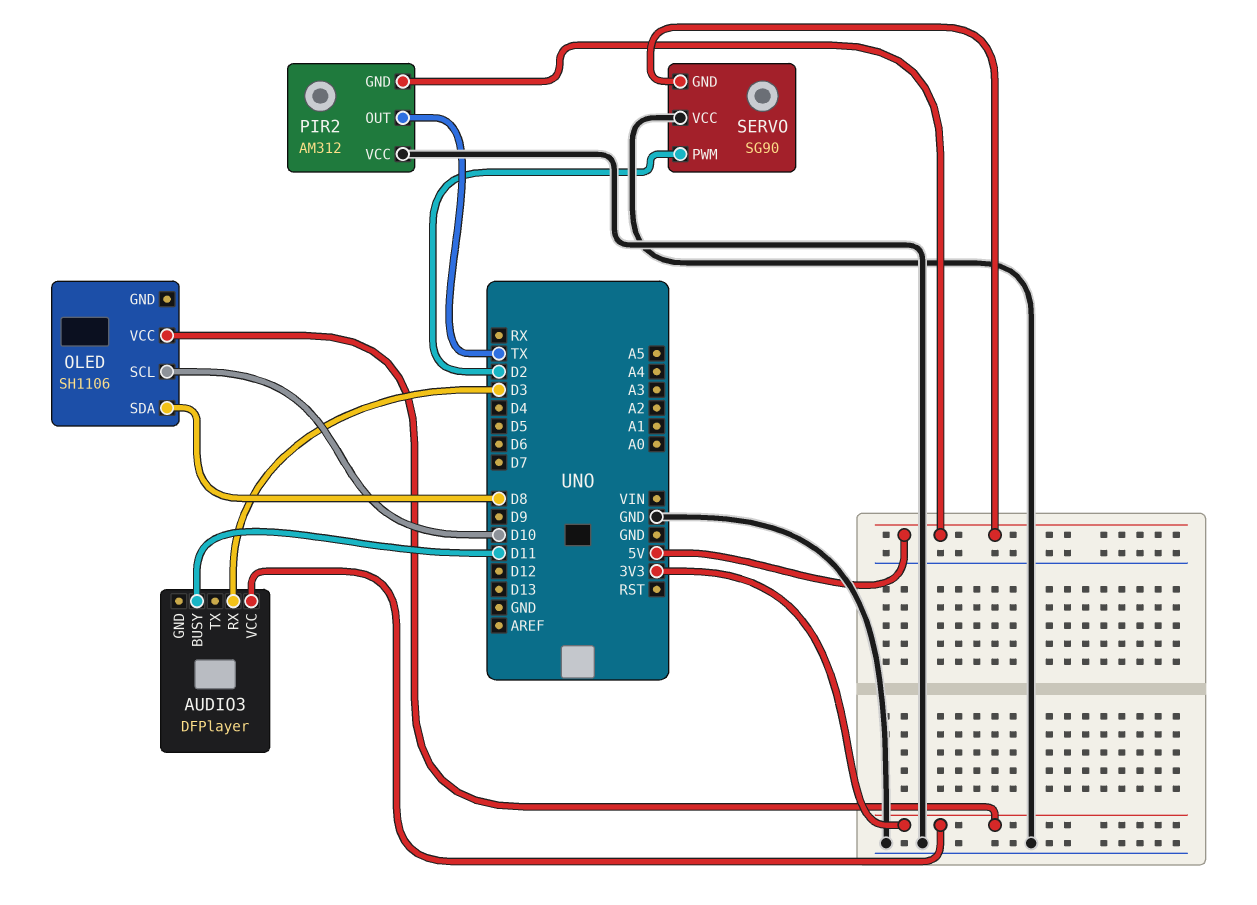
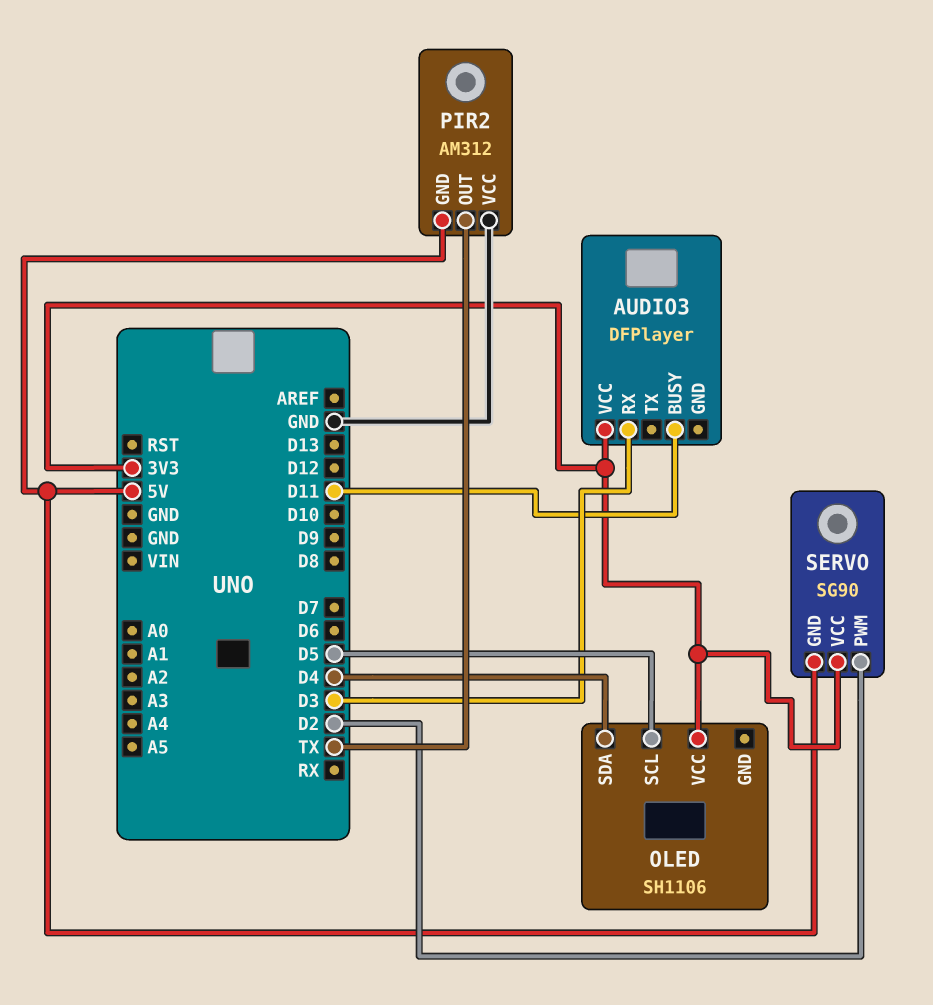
OLED pin SCL: D10 -> D5
OLED pin SDA: D8 -> D4
SERVO pin VCC: GND -> 3V3

